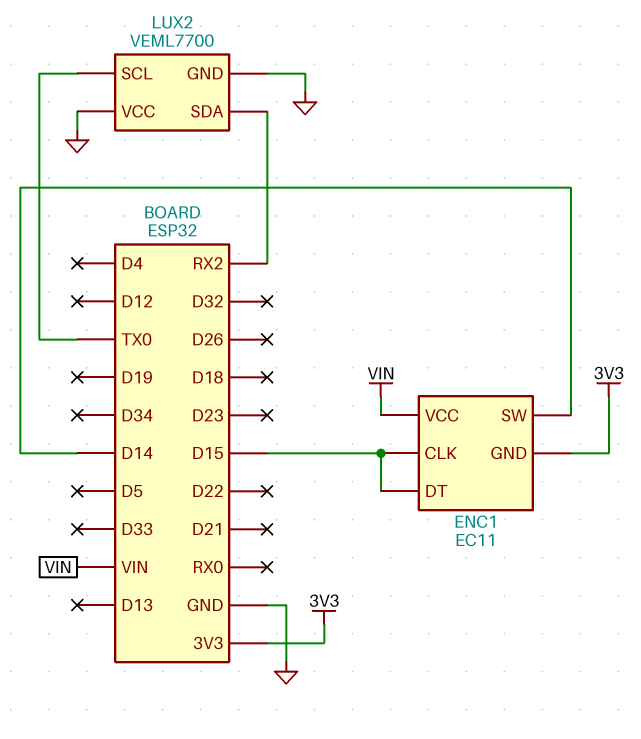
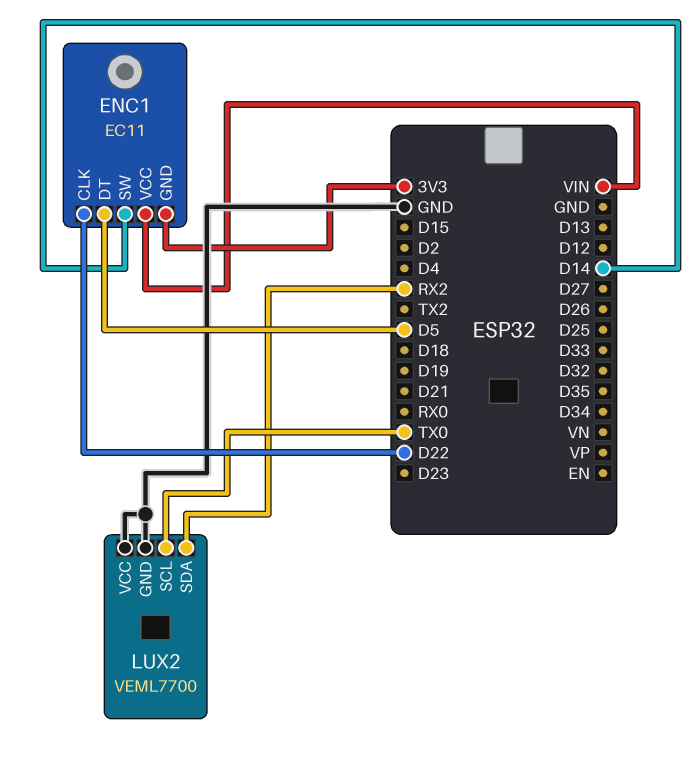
ENC1 pin CLK: D15 -> D22
ENC1 pin DT: D15 -> D5

